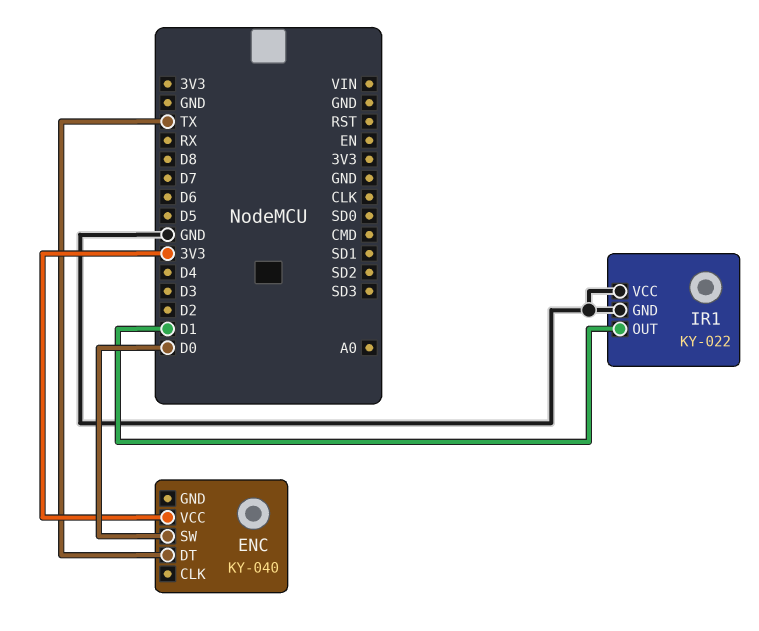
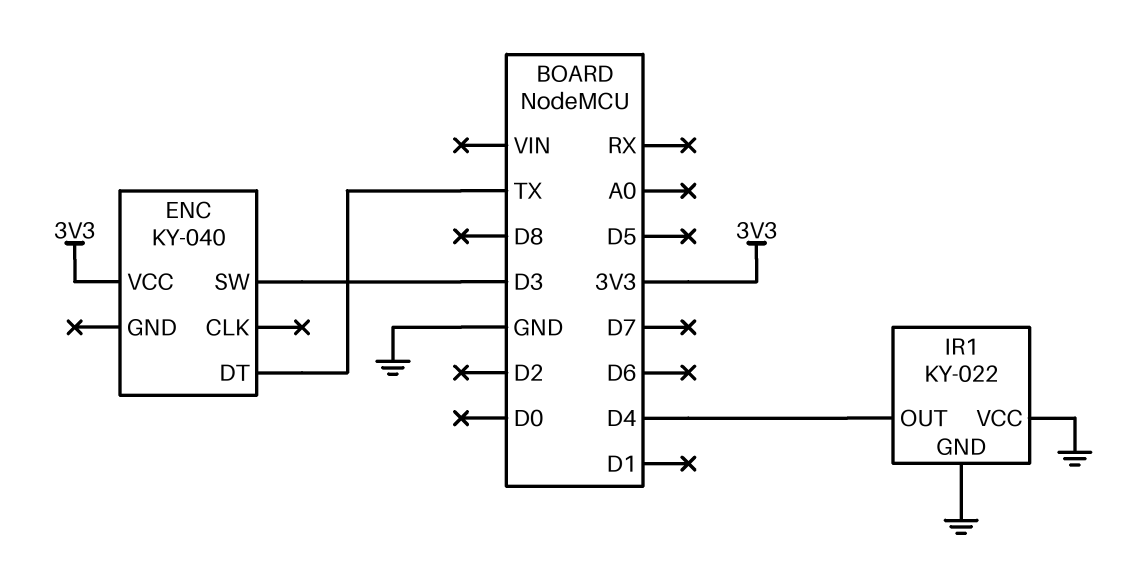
ENC pin SW: D0 -> D3
IR1 pin OUT: D1 -> D4

